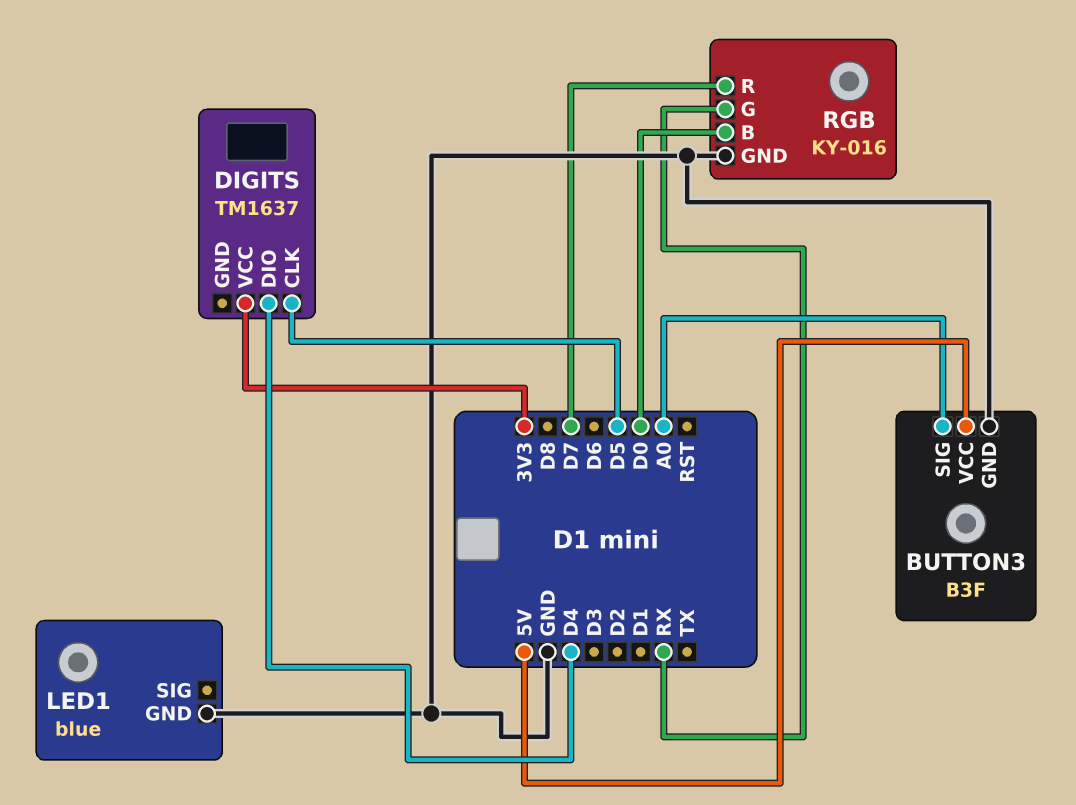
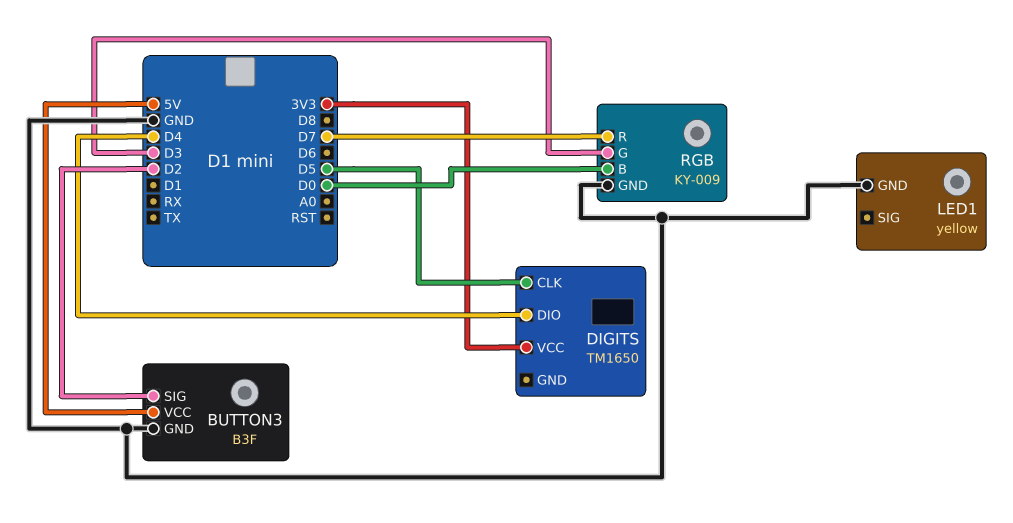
BUTTON3 pin SIG: A0 -> D2
DIGITS: TM1637 -> TM1650
LED1: blue -> yellow
RGB: KY-016 -> KY-009
RGB pin G: RX -> D3

